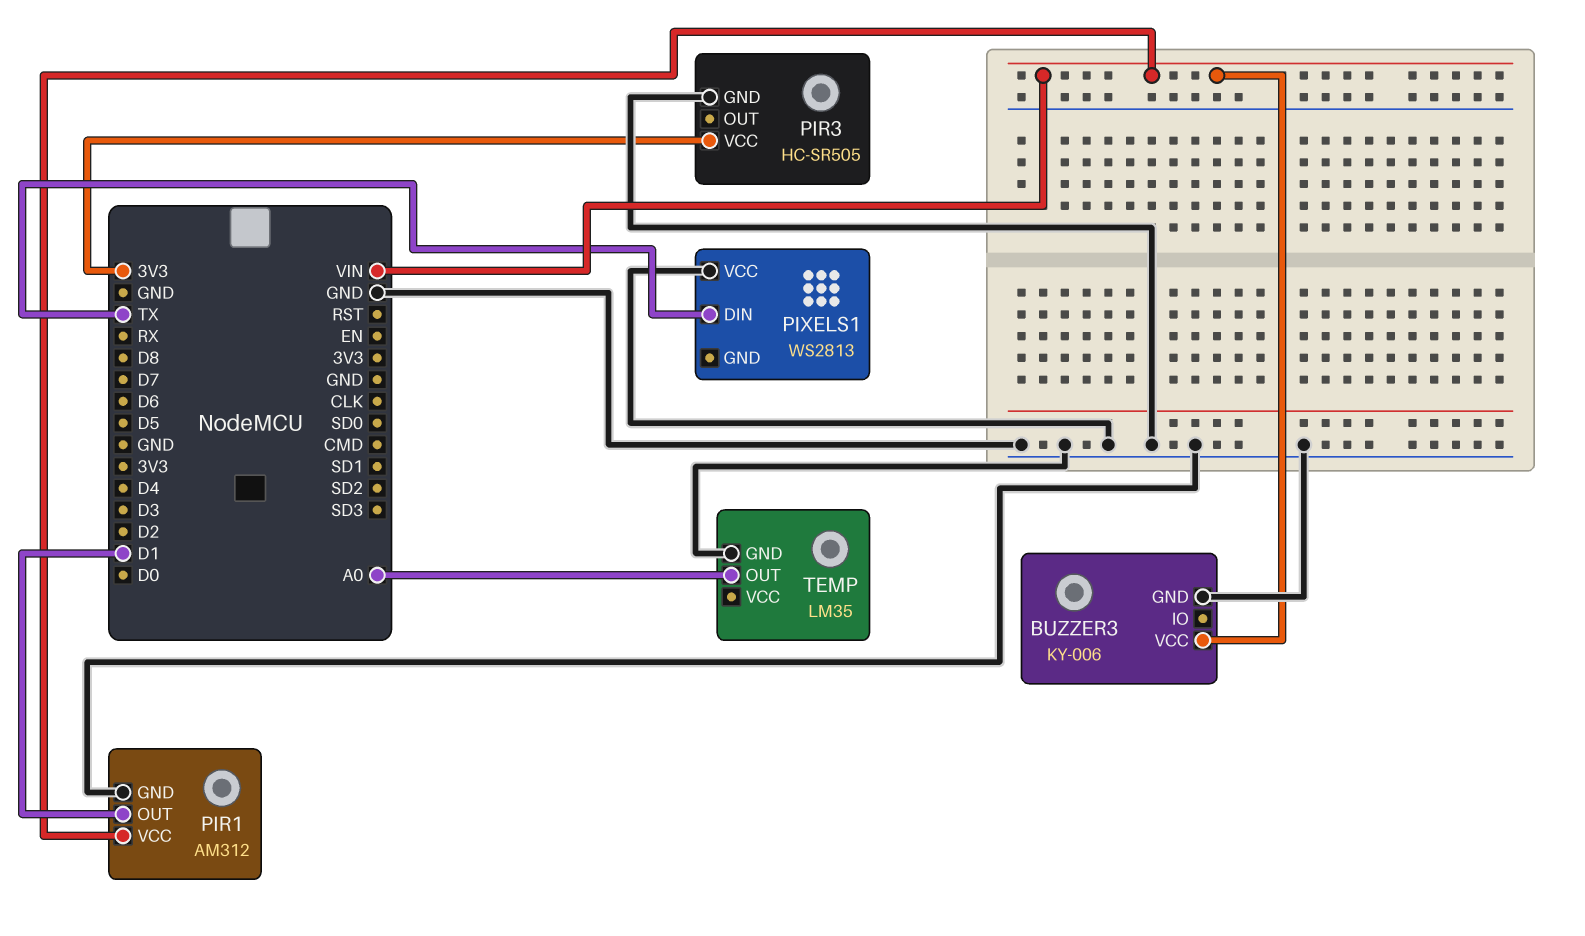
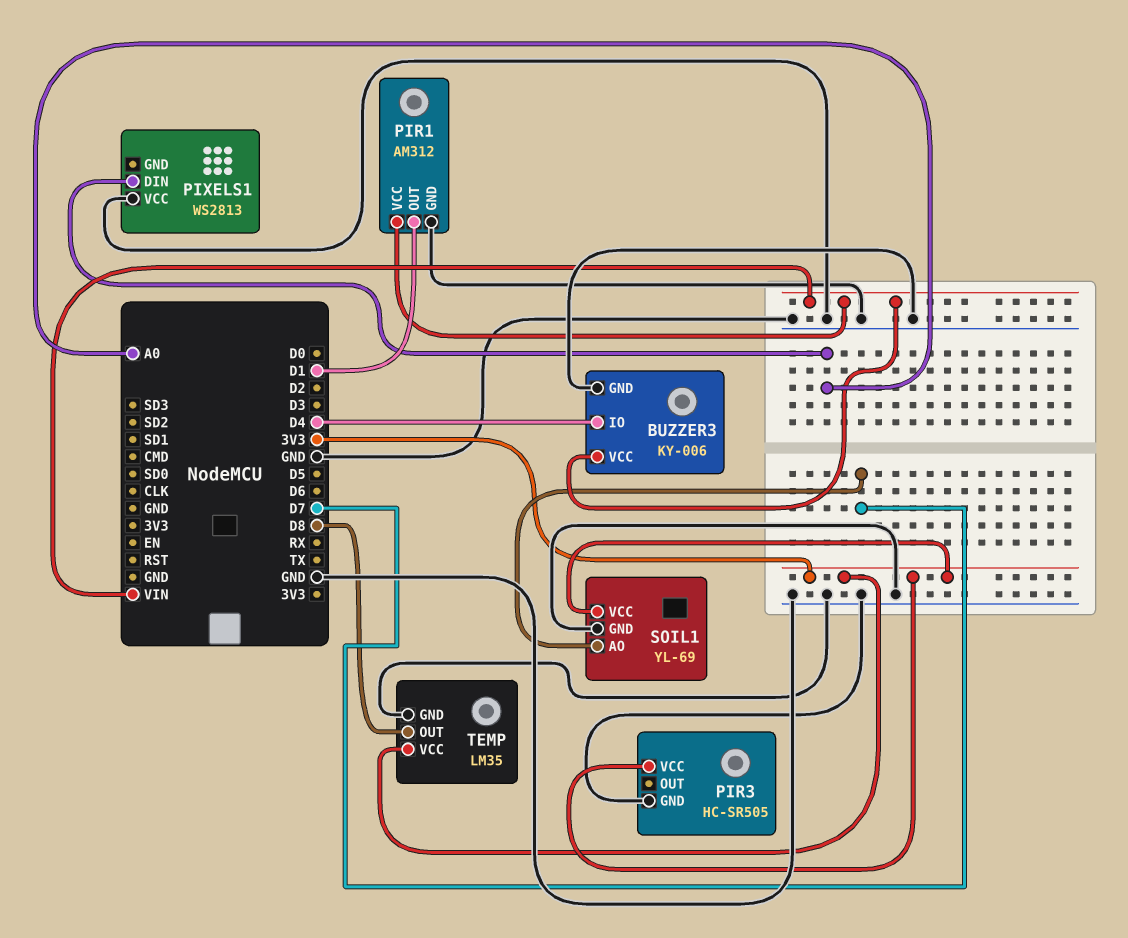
BUZZER3 pin IO: none -> D4
PIXELS1 pin DIN: TX -> A0
SOIL1: none -> YL-69
SOIL1 pin AO: none -> D7
SOIL1 pin GND: none -> GND
SOIL1 pin VCC: none -> 3V3
TEMP pin OUT: A0 -> D8
TEMP pin VCC: none -> 3V3

